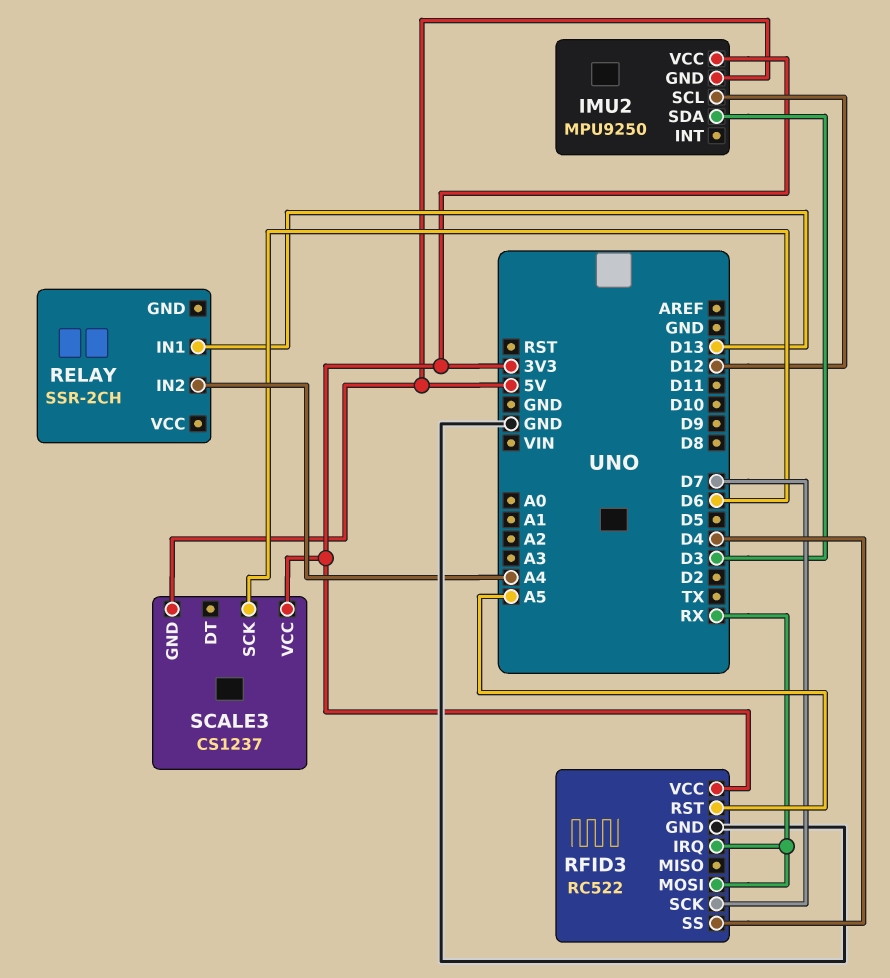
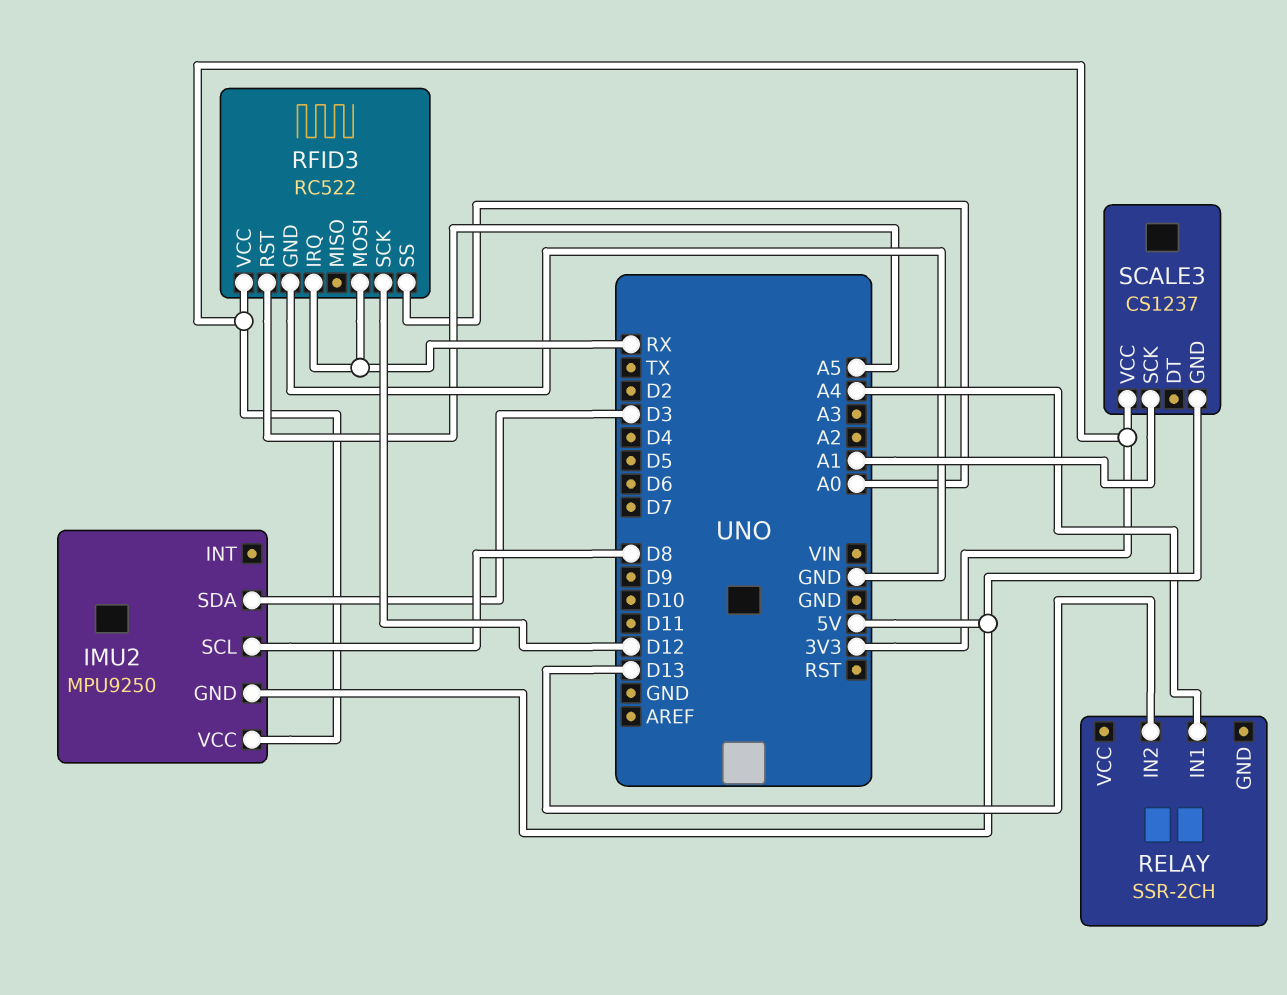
IMU2 pin SCL: D12 -> D8
RELAY pin IN1: D13 -> A4
RELAY pin IN2: A4 -> D13
RFID3 pin SCK: D7 -> D12
RFID3 pin SS: D4 -> A0
SCALE3 pin SCK: D6 -> A1

